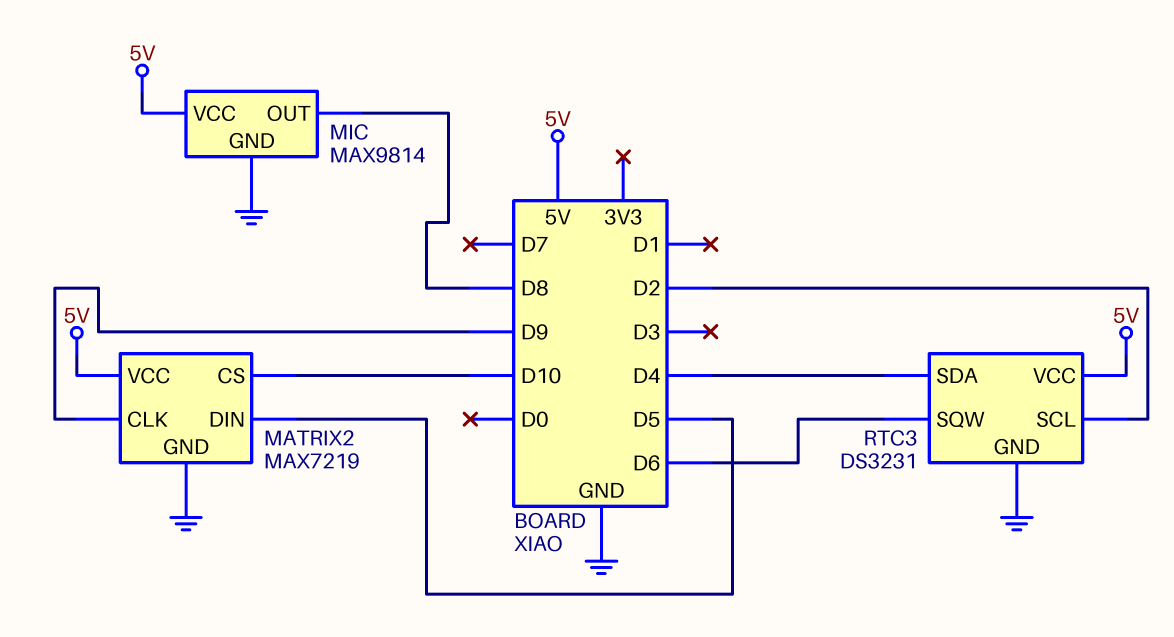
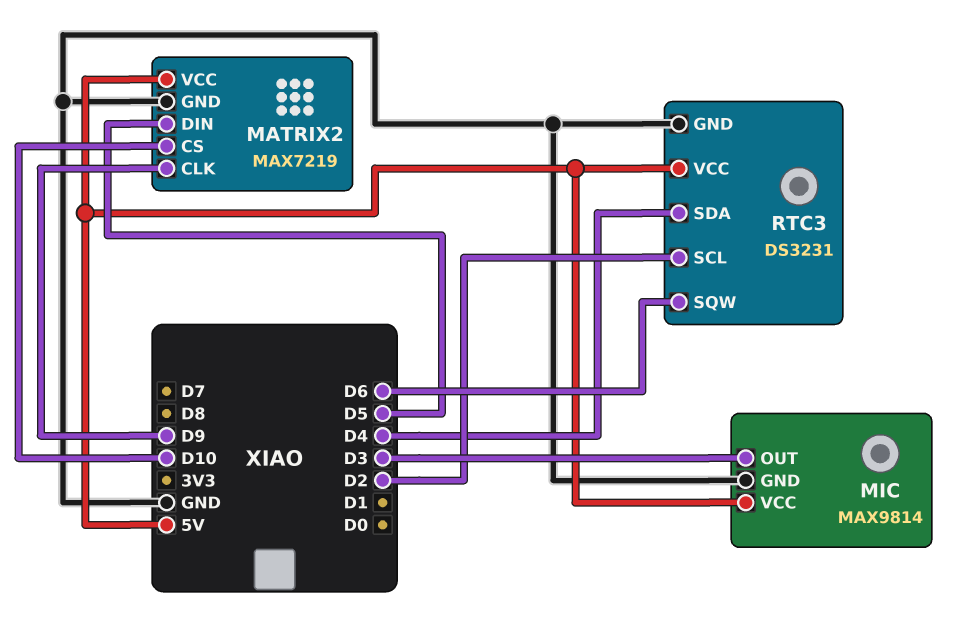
MIC pin OUT: D8 -> D3

